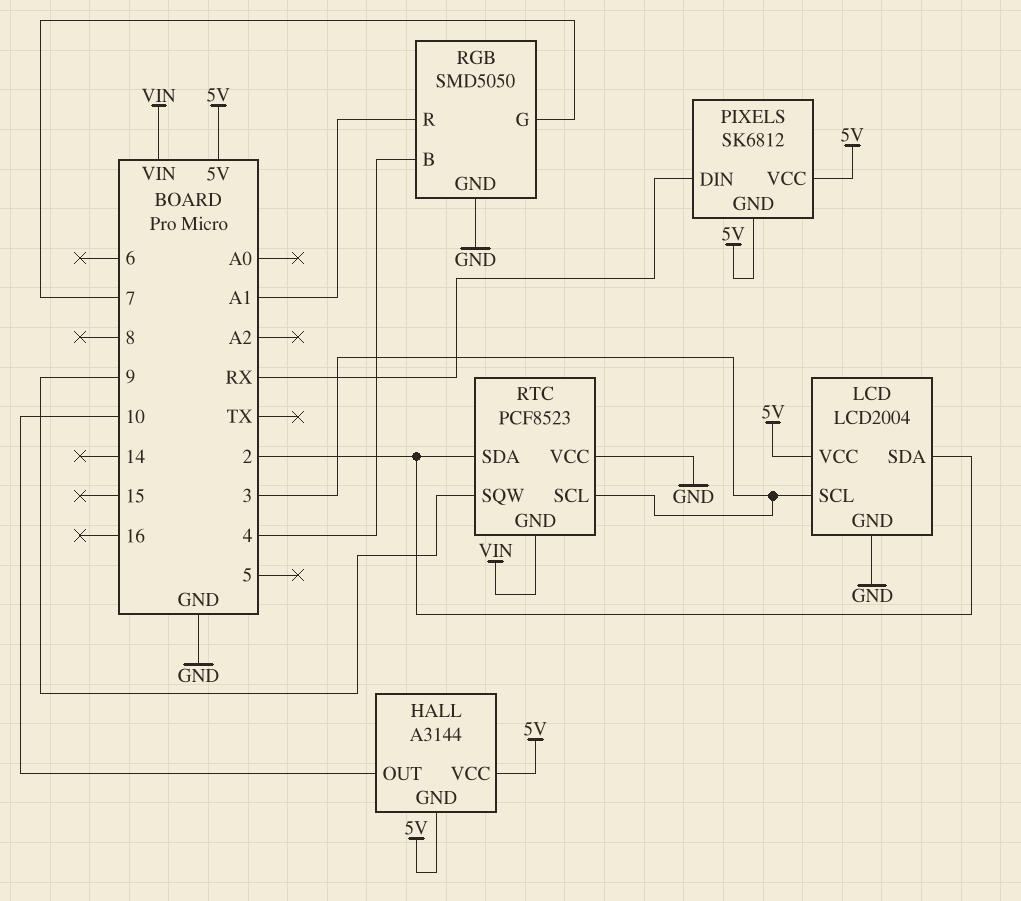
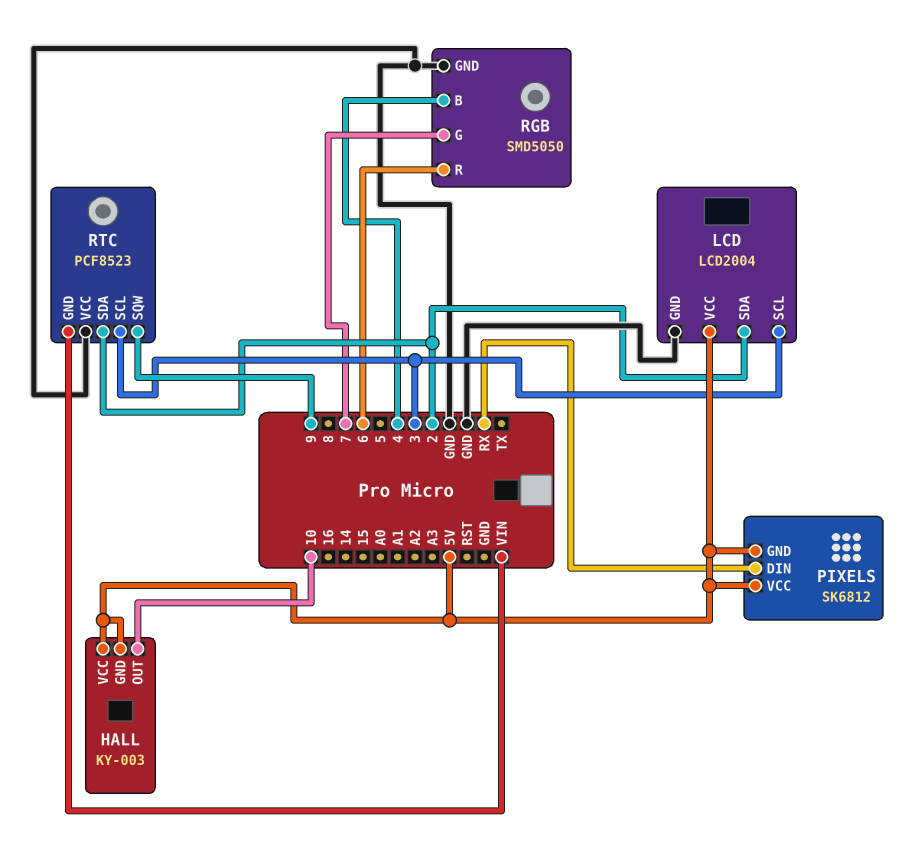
HALL: A3144 -> KY-003
RGB pin R: A1 -> 6

